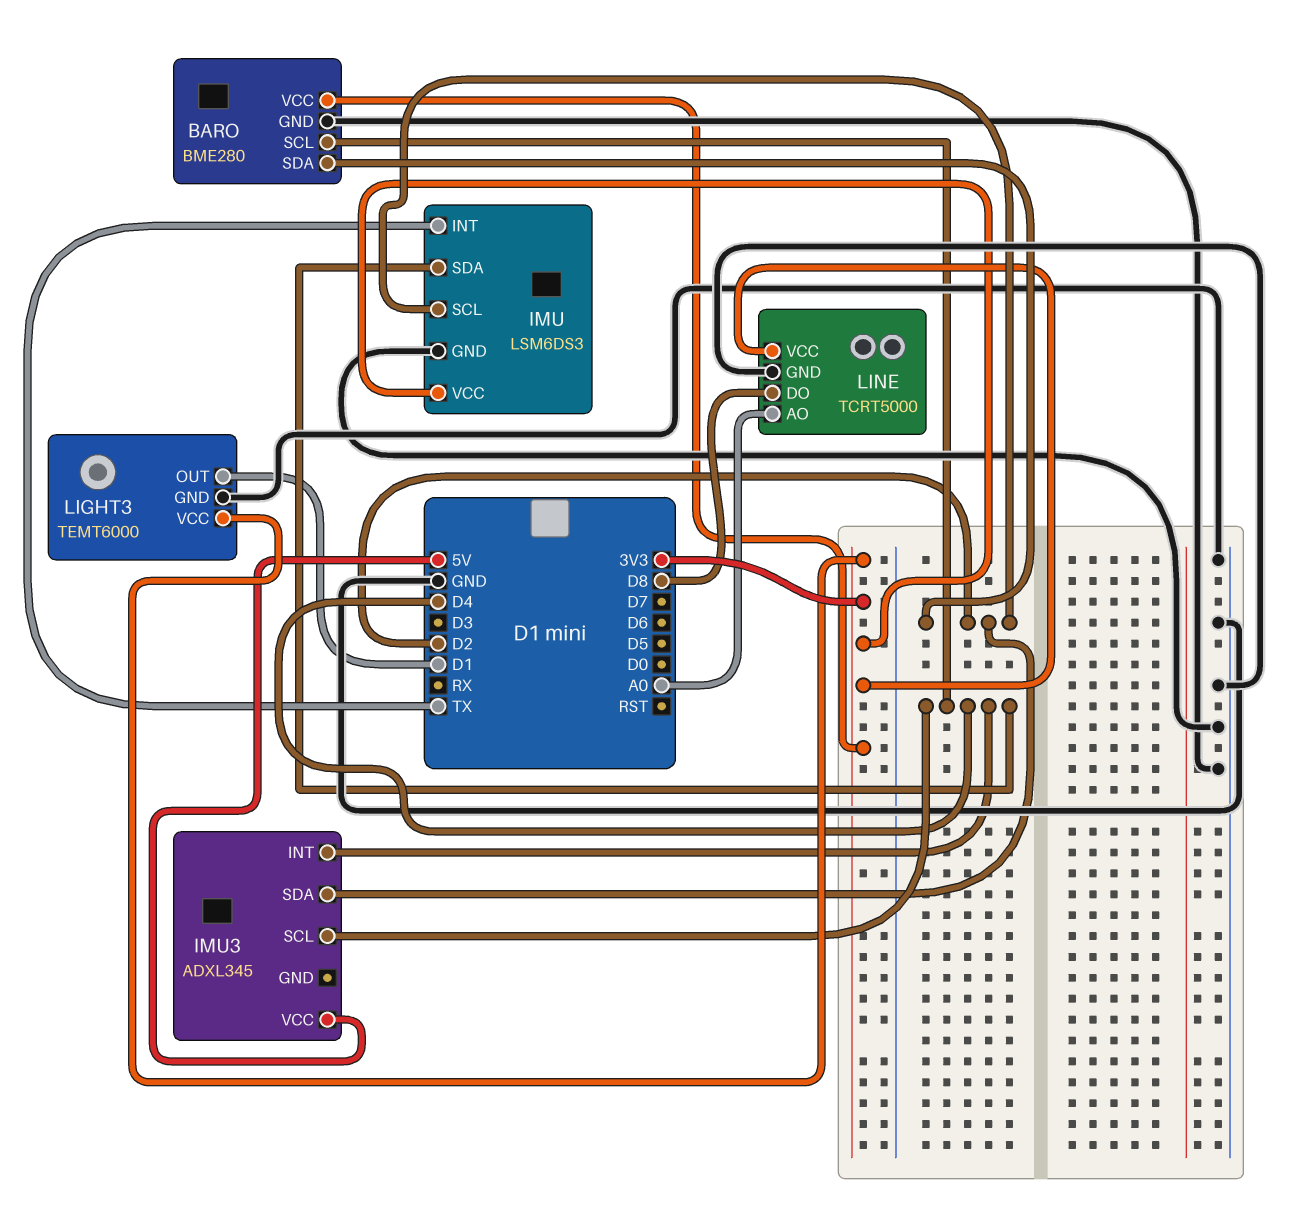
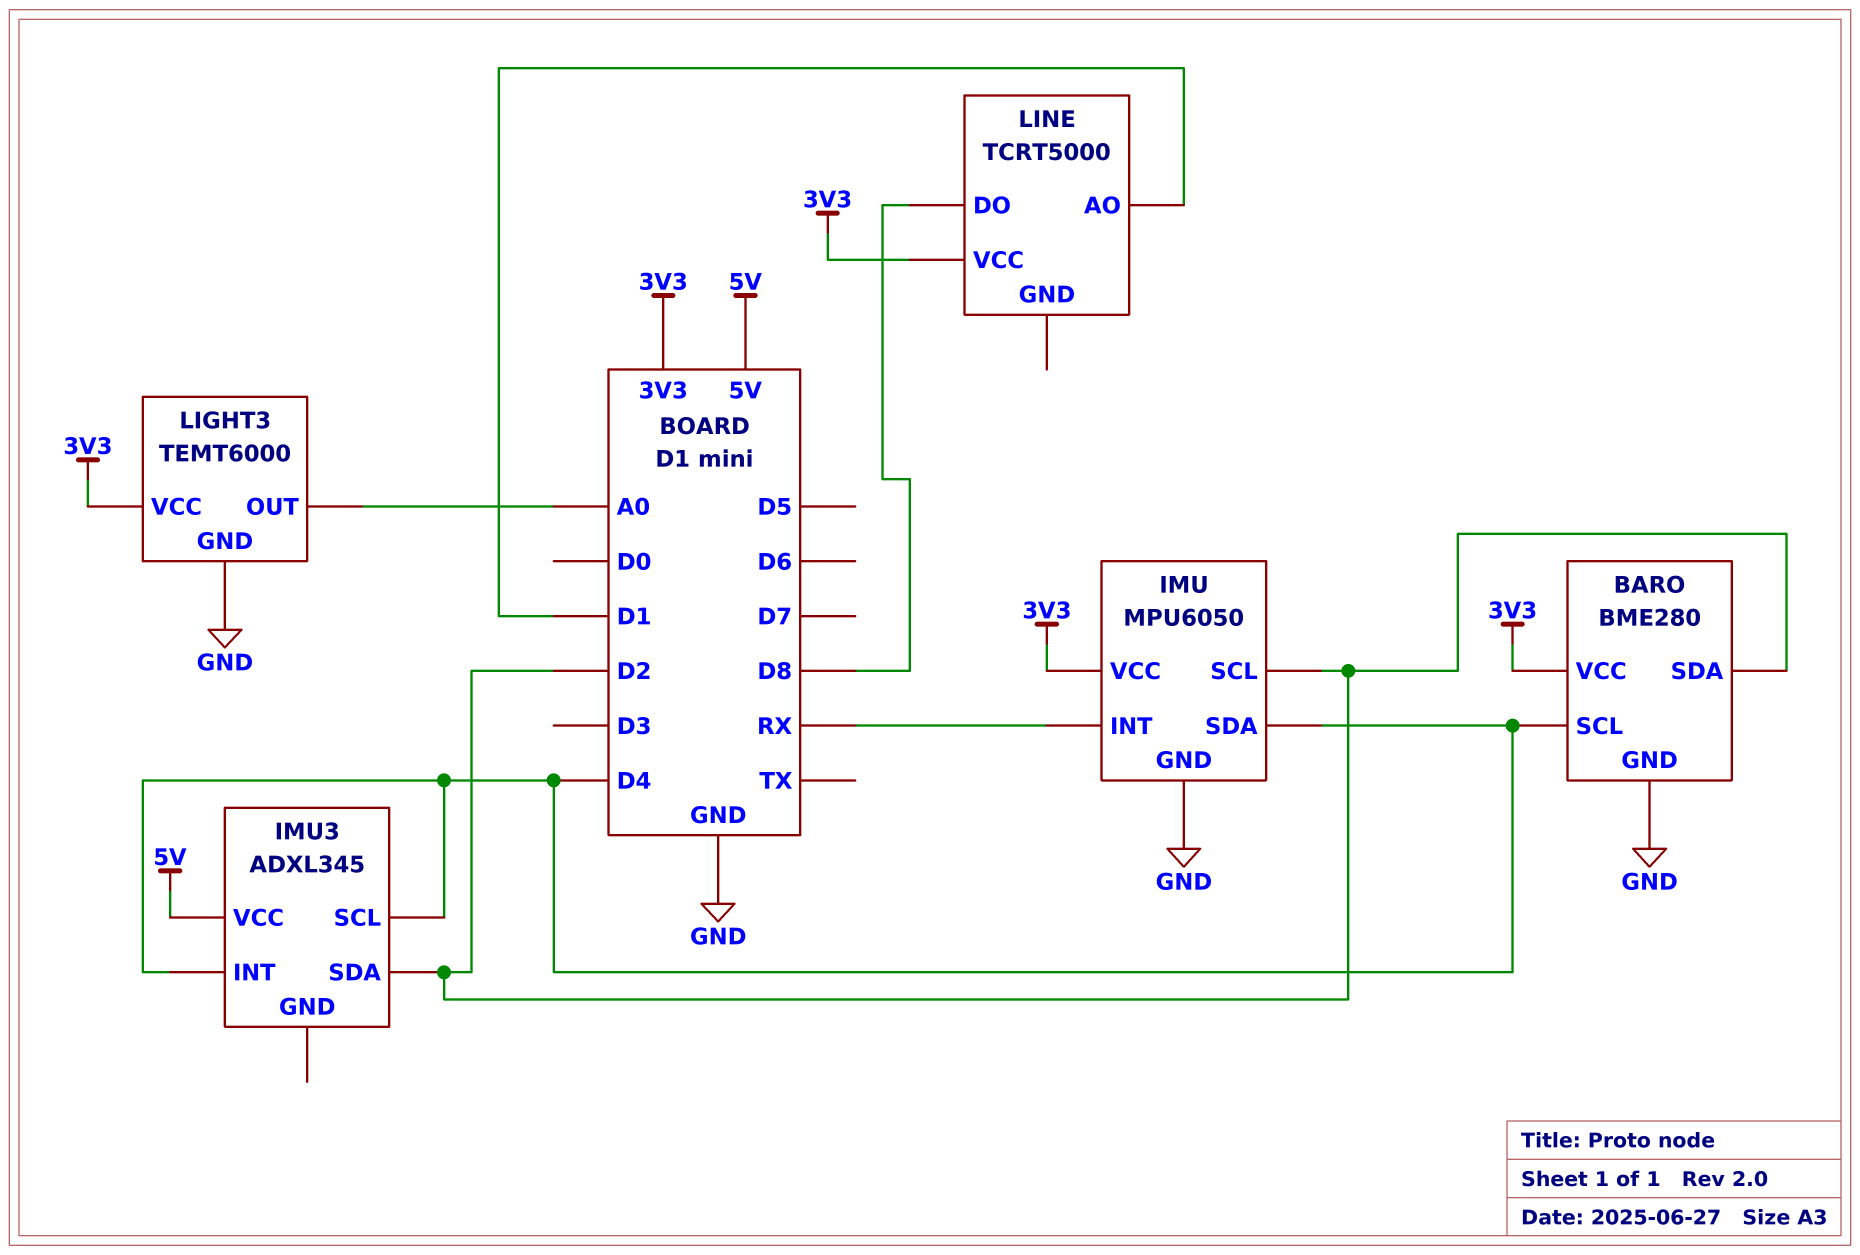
IMU: LSM6DS3 -> MPU6050
IMU pin INT: TX -> RX
LIGHT3 pin OUT: D1 -> A0
LINE pin AO: A0 -> D1
LINE pin GND: GND -> none

